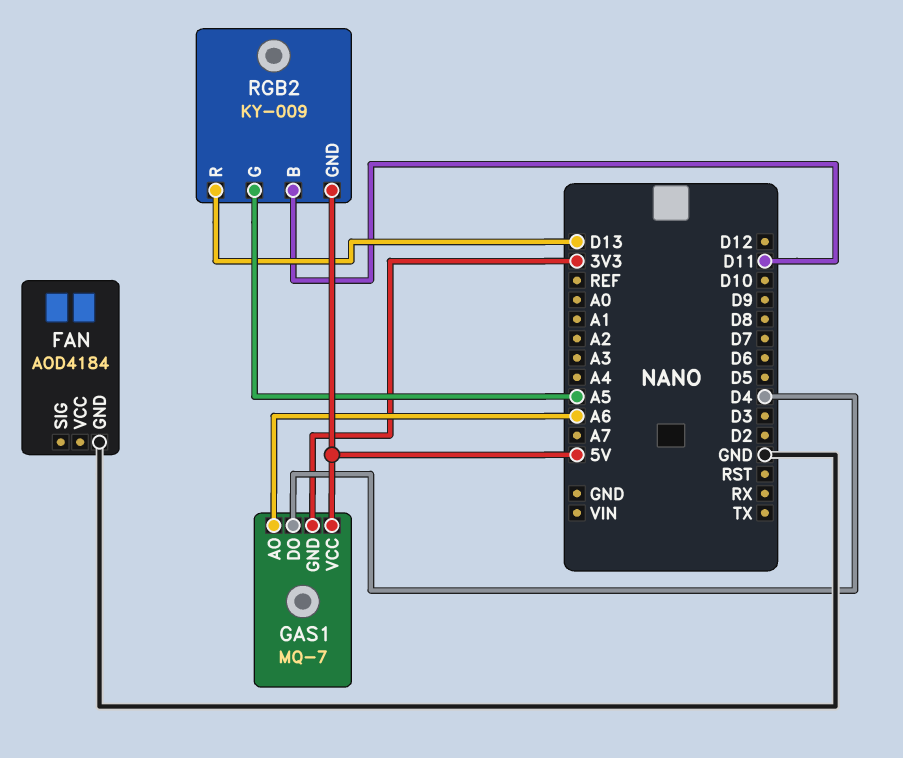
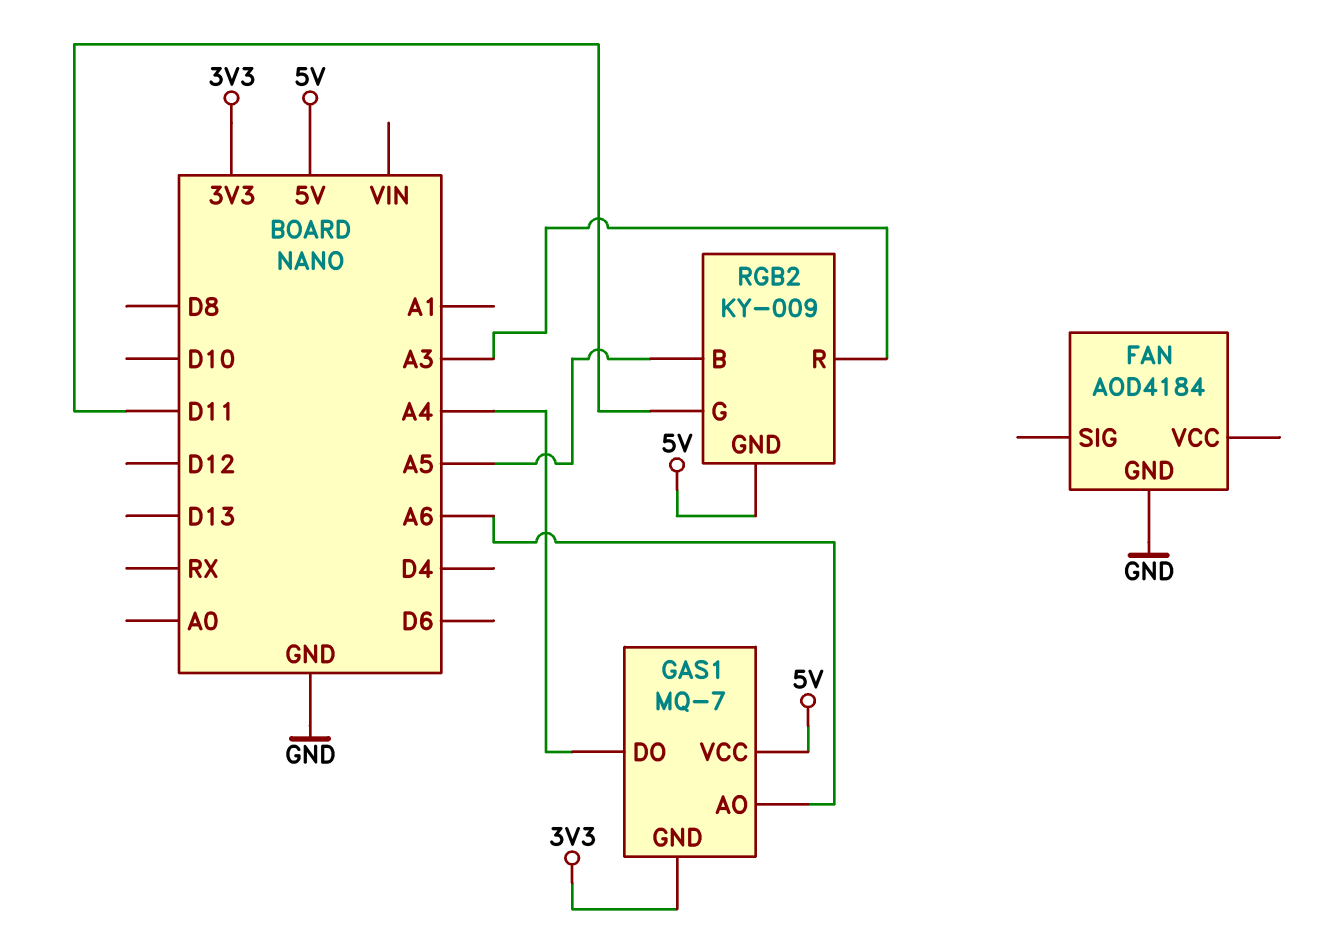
GAS1 pin DO: D4 -> A4
RGB2 pin B: D11 -> A5
RGB2 pin G: A5 -> D11
RGB2 pin R: D13 -> A3

